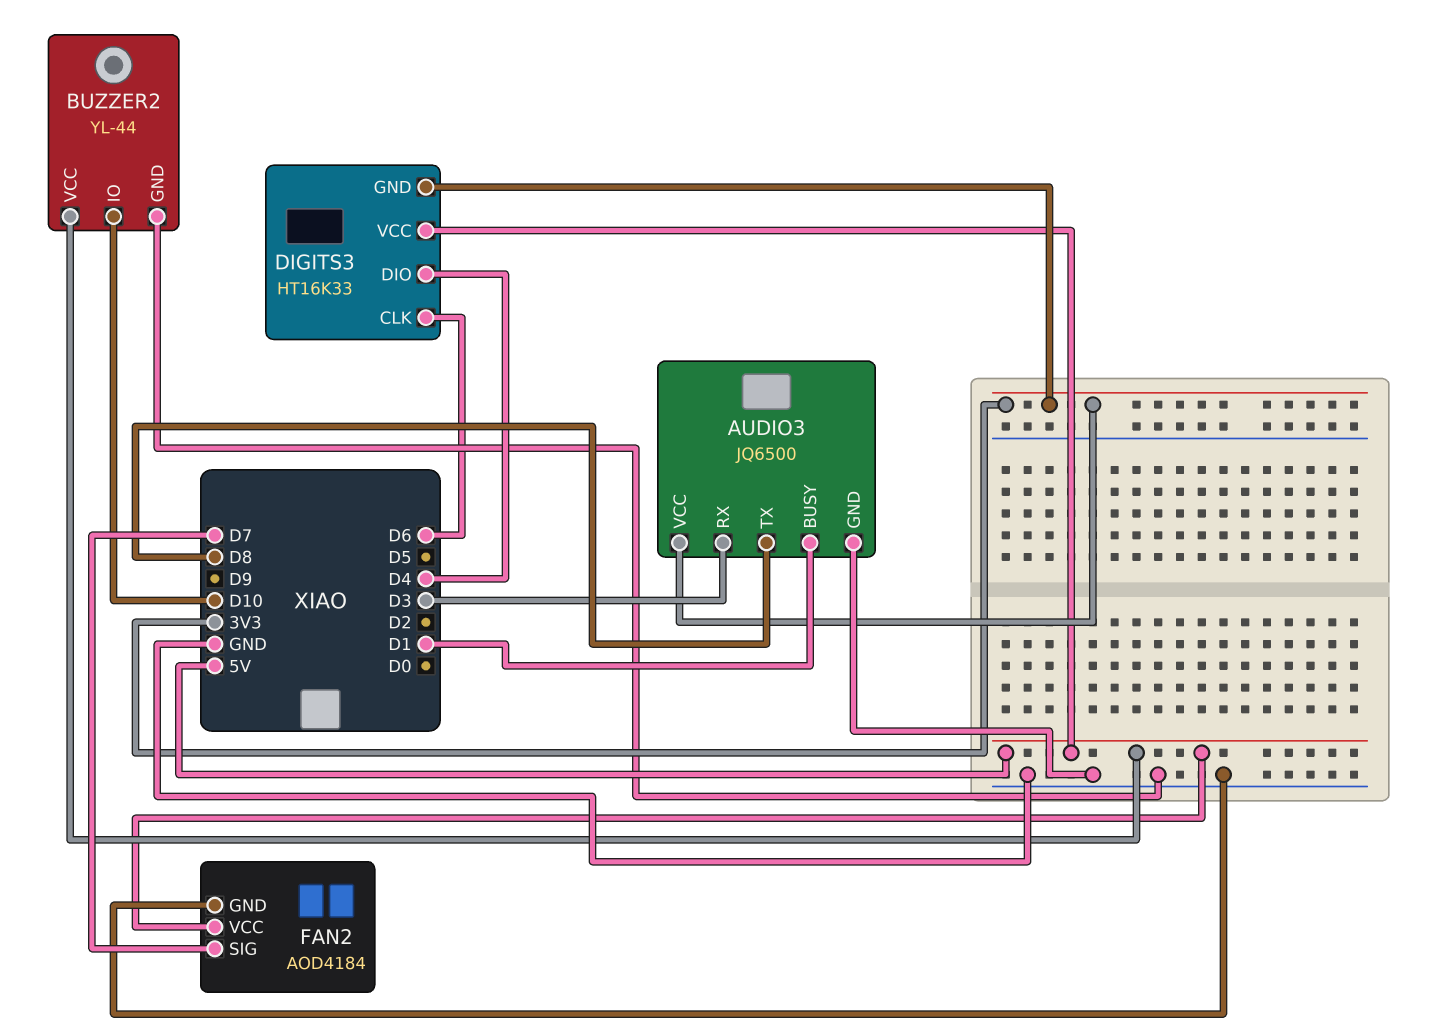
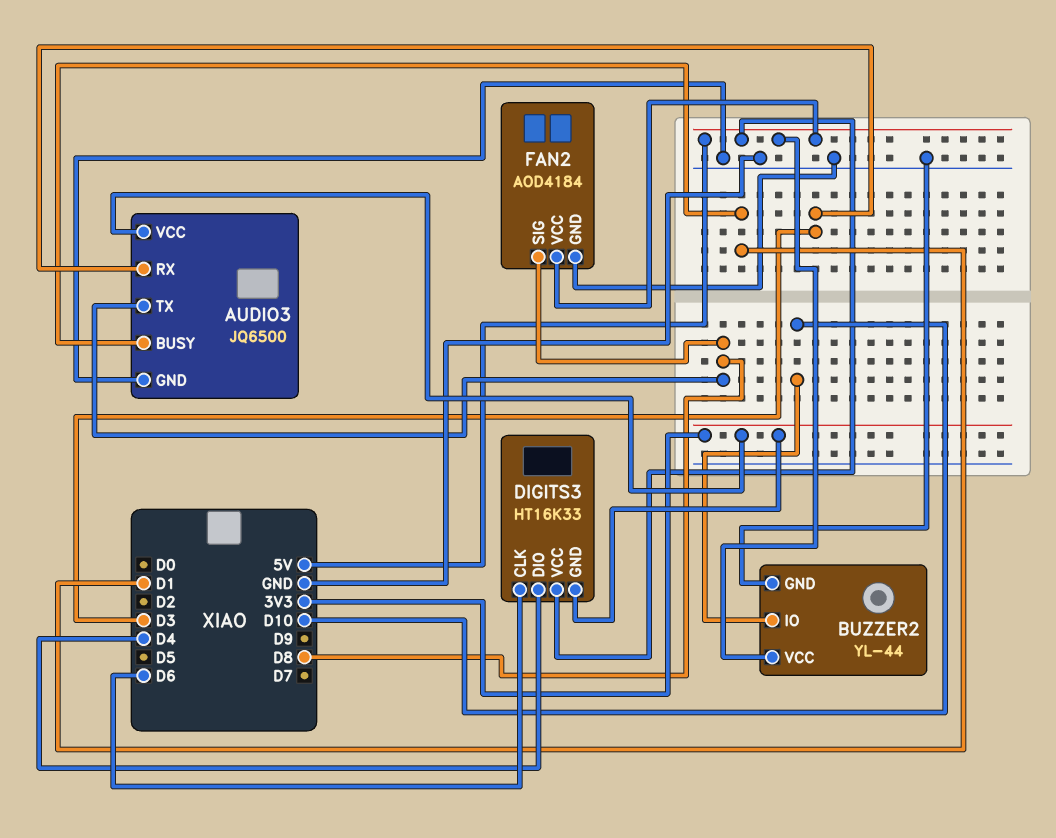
FAN2 pin SIG: D7 -> D8

